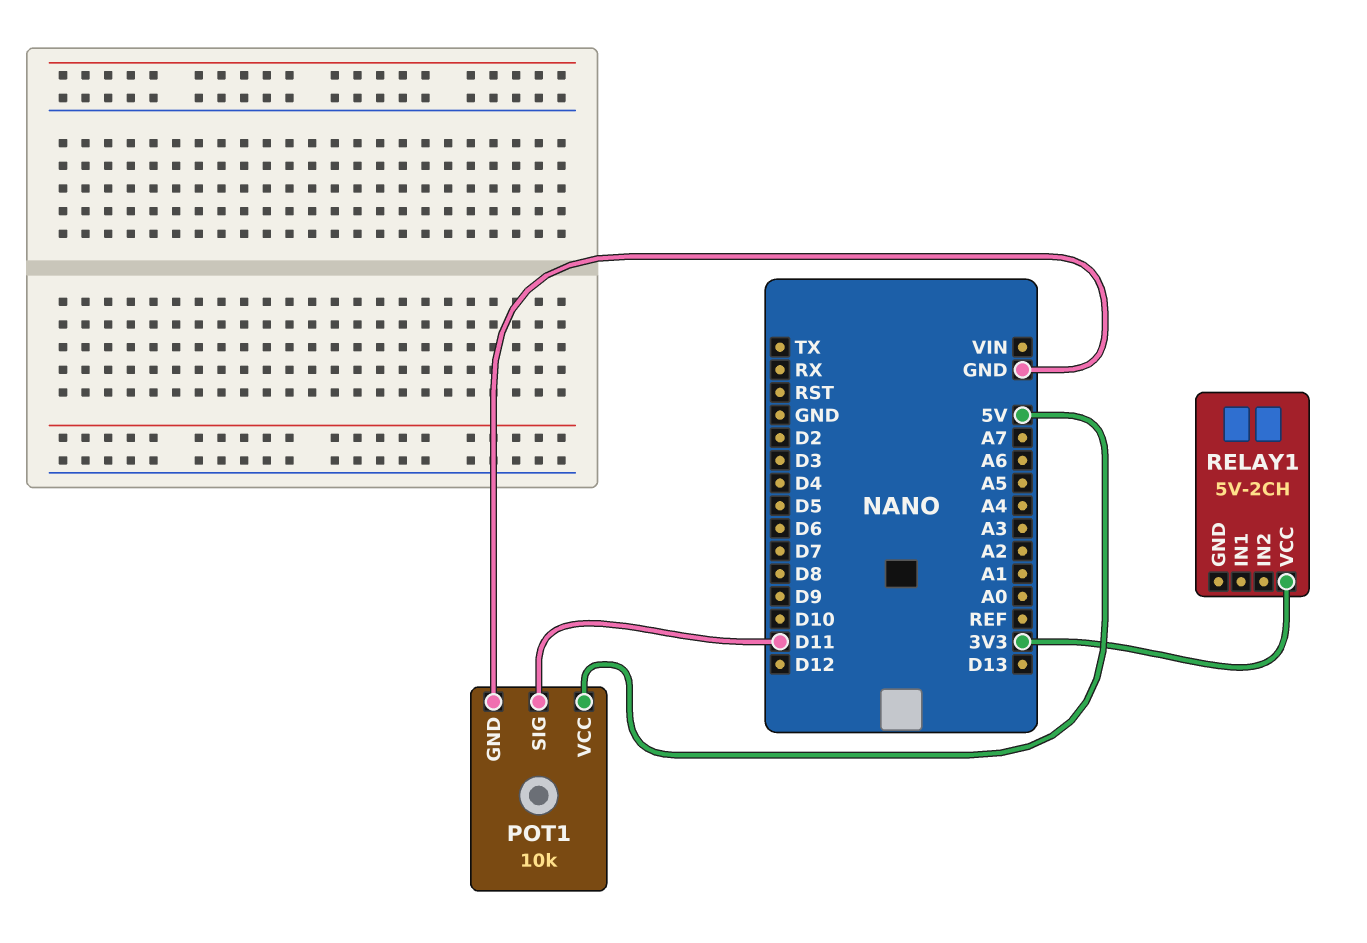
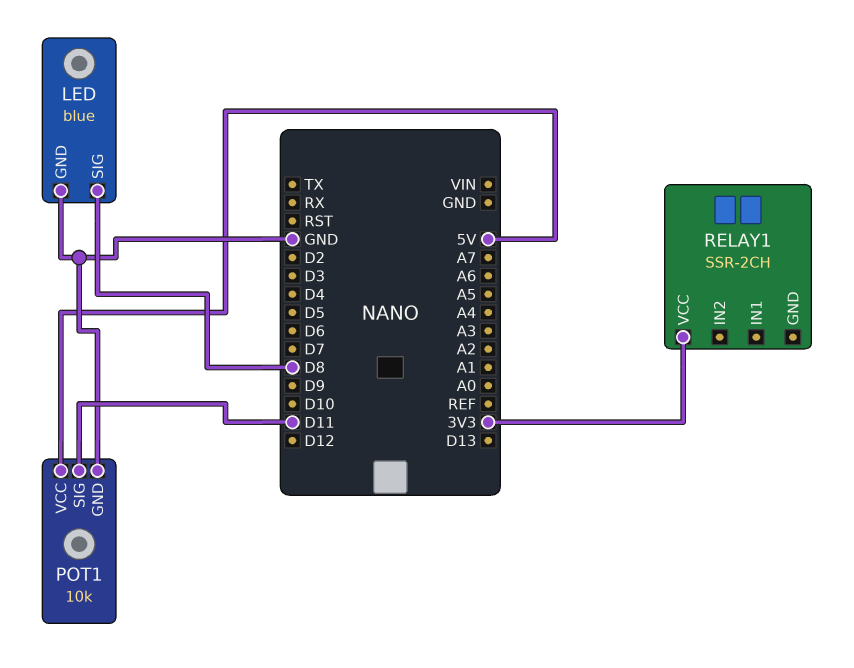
LED: none -> blue
LED pin GND: none -> GND
LED pin SIG: none -> D8
RELAY1: 5V-2CH -> SSR-2CH

